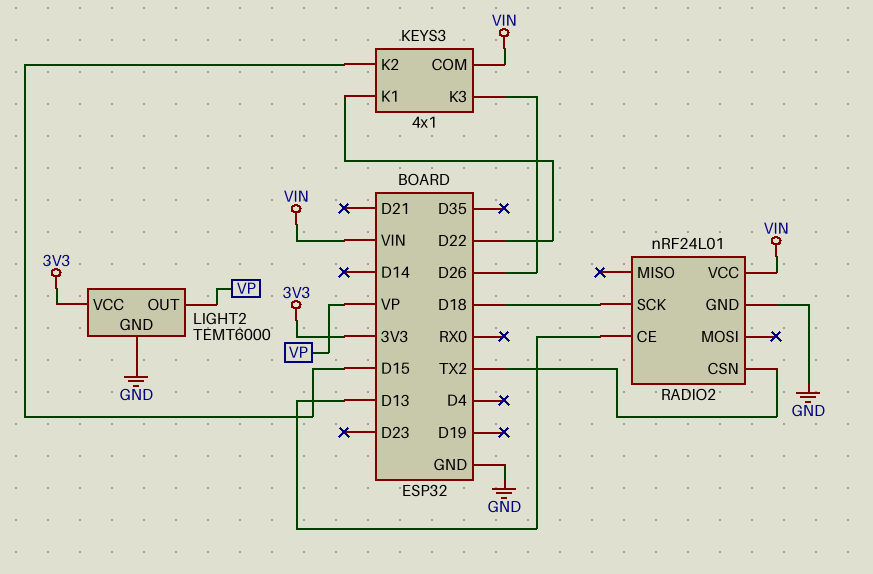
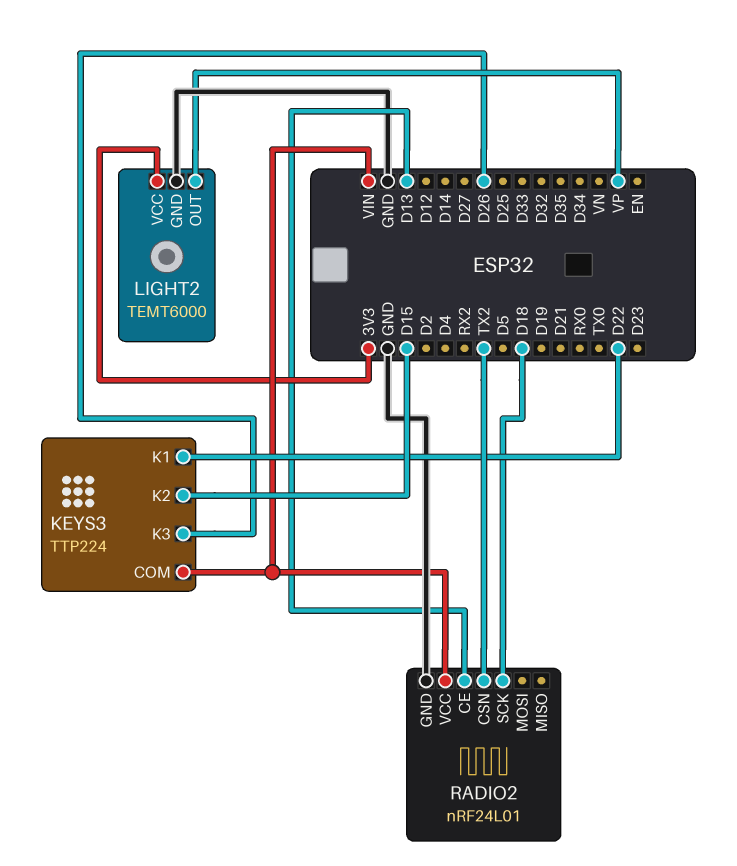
KEYS3: 4x1 -> TTP224

